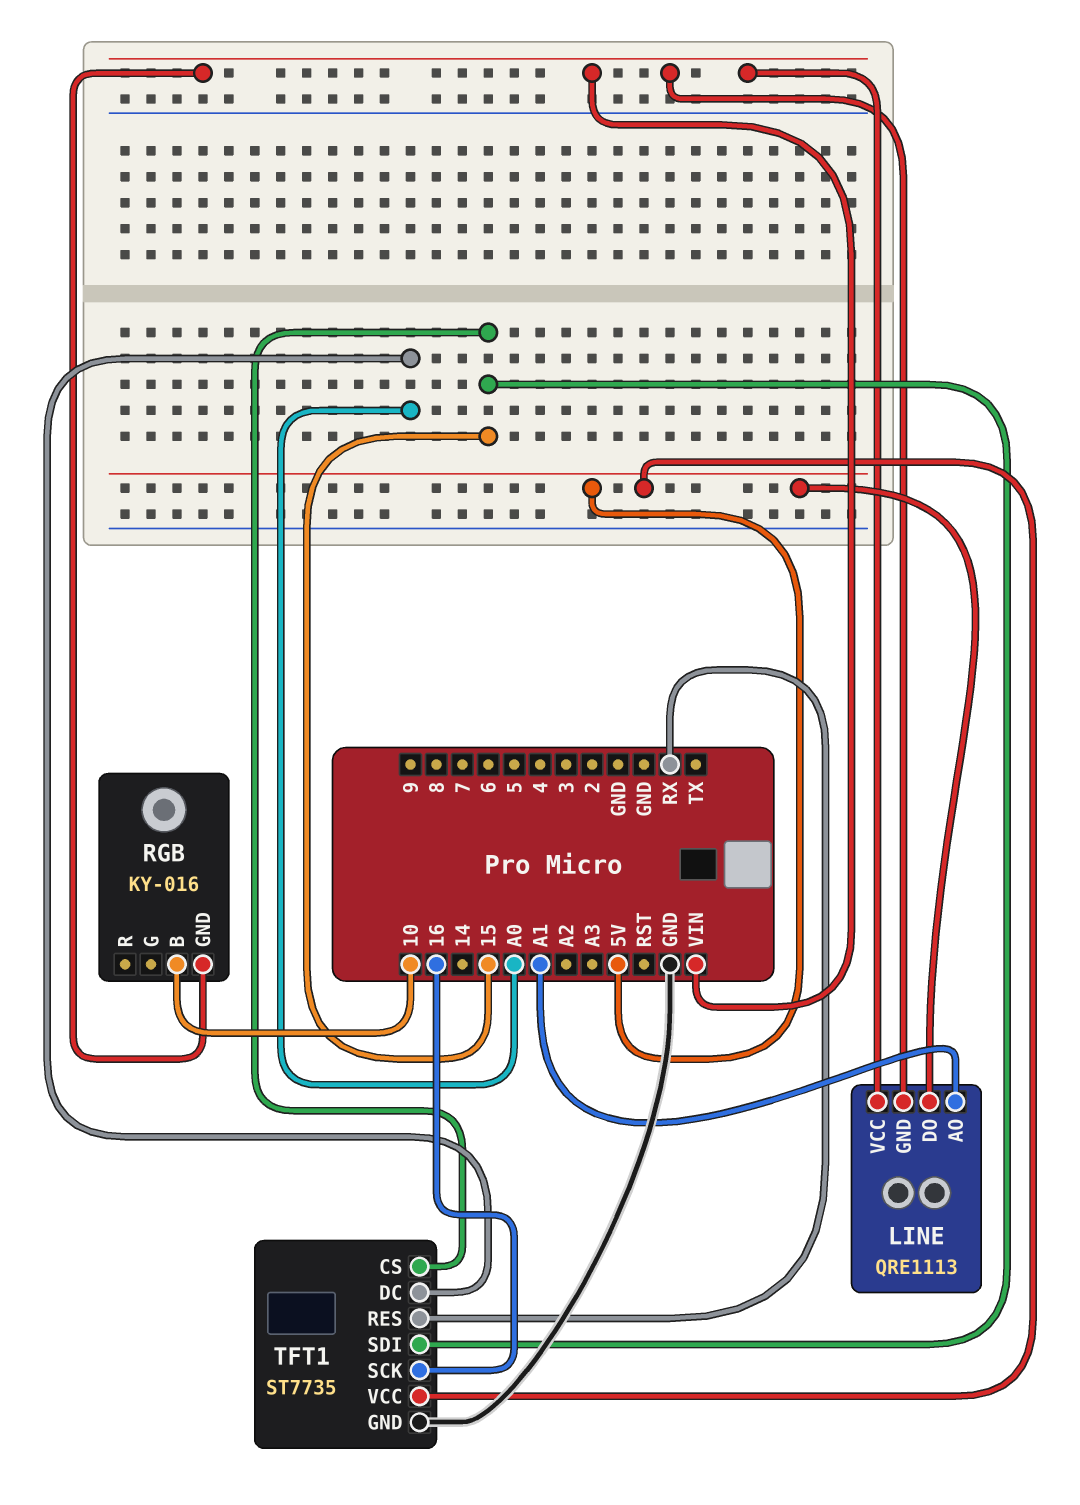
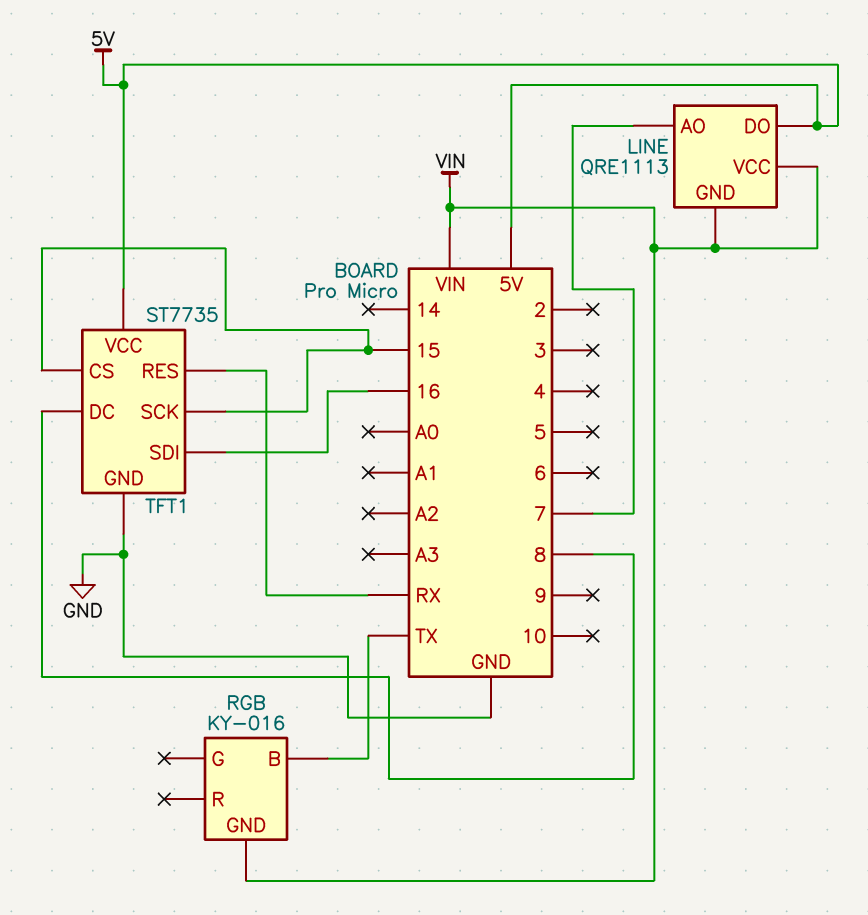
LINE pin AO: A1 -> 7
RGB pin B: 10 -> TX
TFT1 pin DC: A0 -> 8
TFT1 pin SCK: 16 -> 15
TFT1 pin SDI: 15 -> 16

